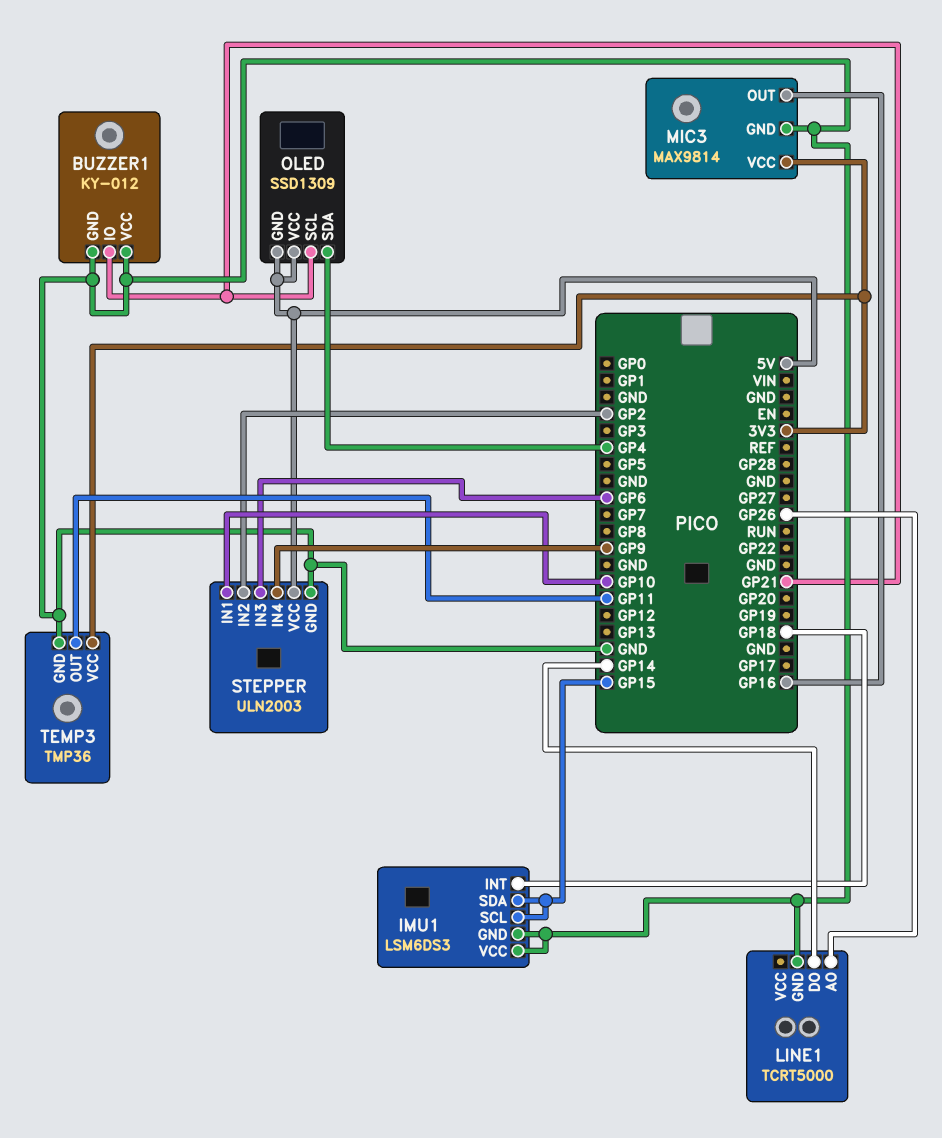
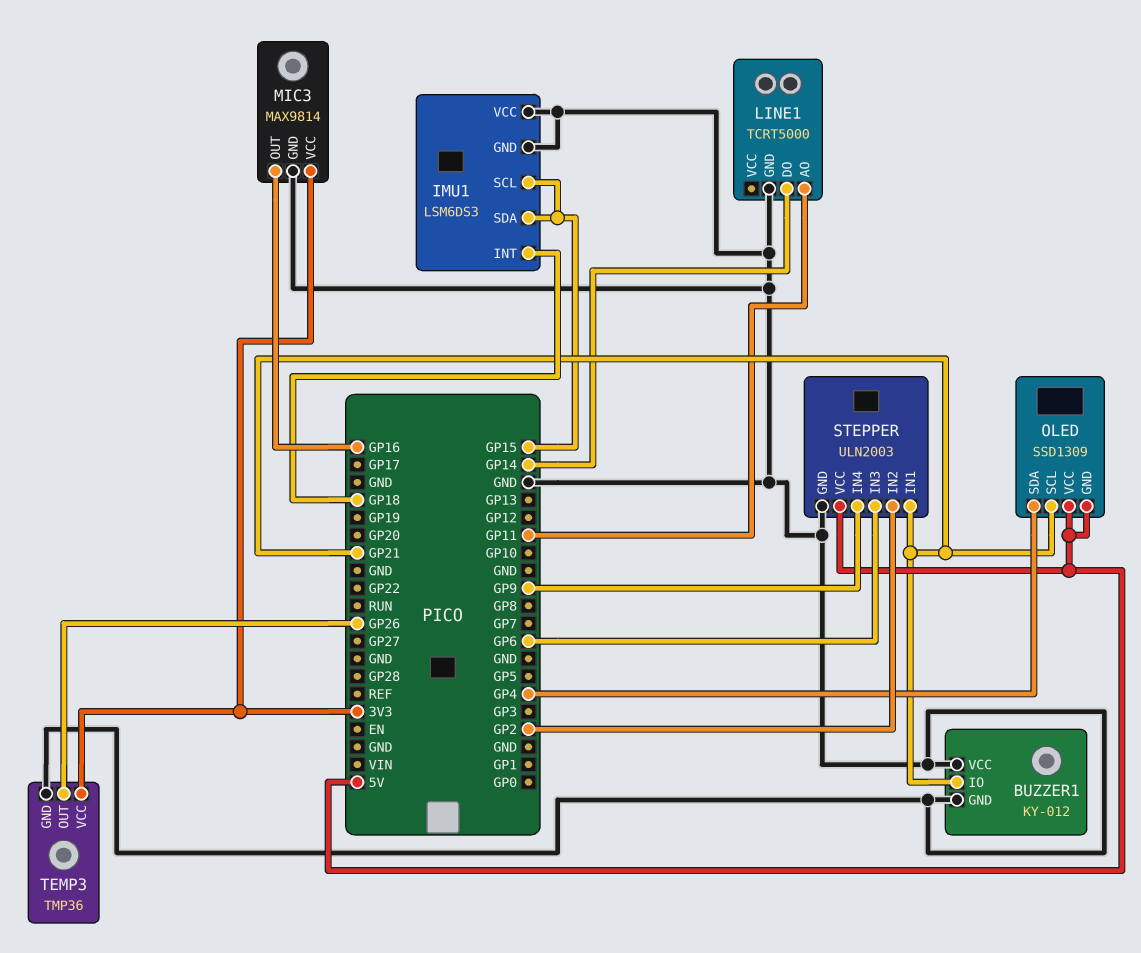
LINE1 pin AO: GP26 -> GP11
STEPPER pin IN1: GP10 -> GP21
TEMP3 pin OUT: GP11 -> GP26

